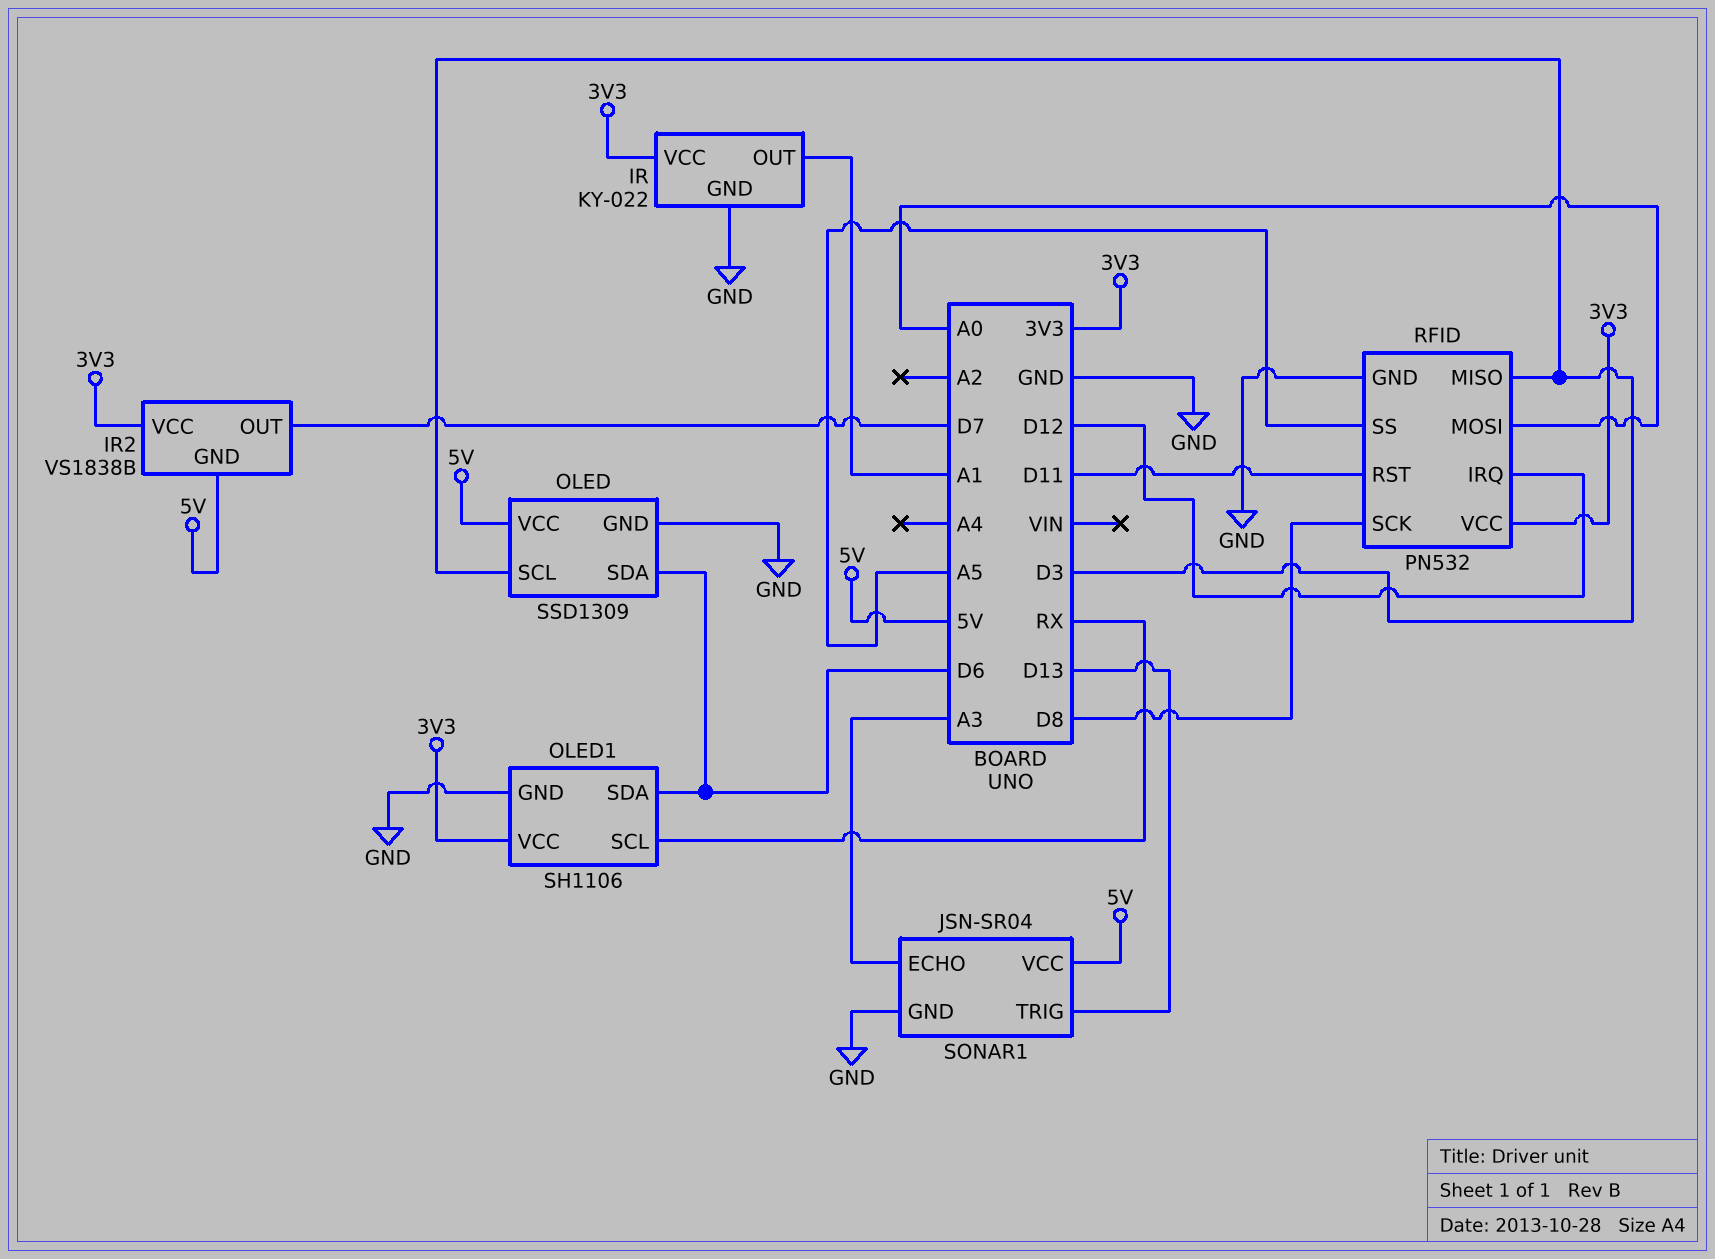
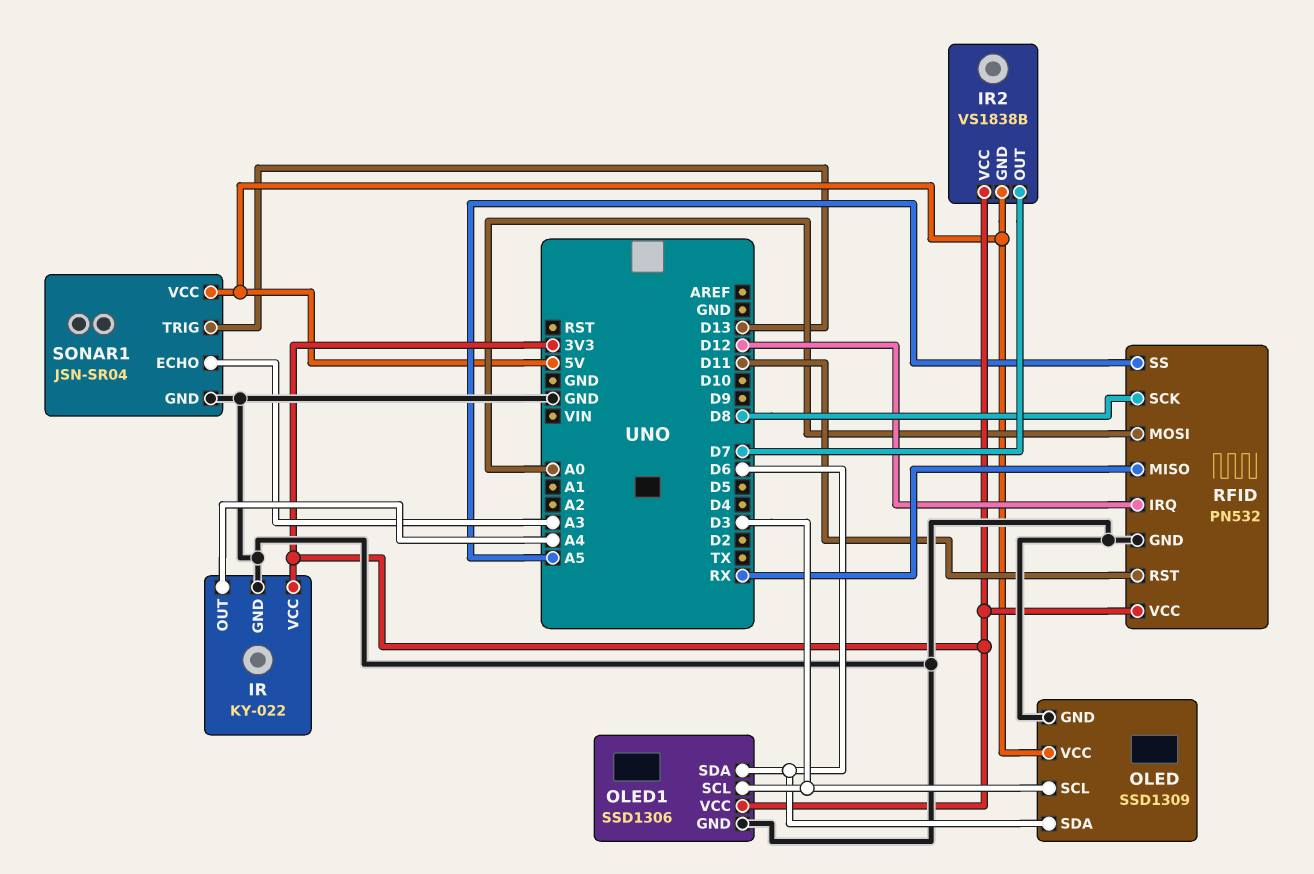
IR pin OUT: A1 -> A4
OLED1: SH1106 -> SSD1306
OLED1 pin SCL: RX -> D3
RFID pin MISO: D3 -> RX

